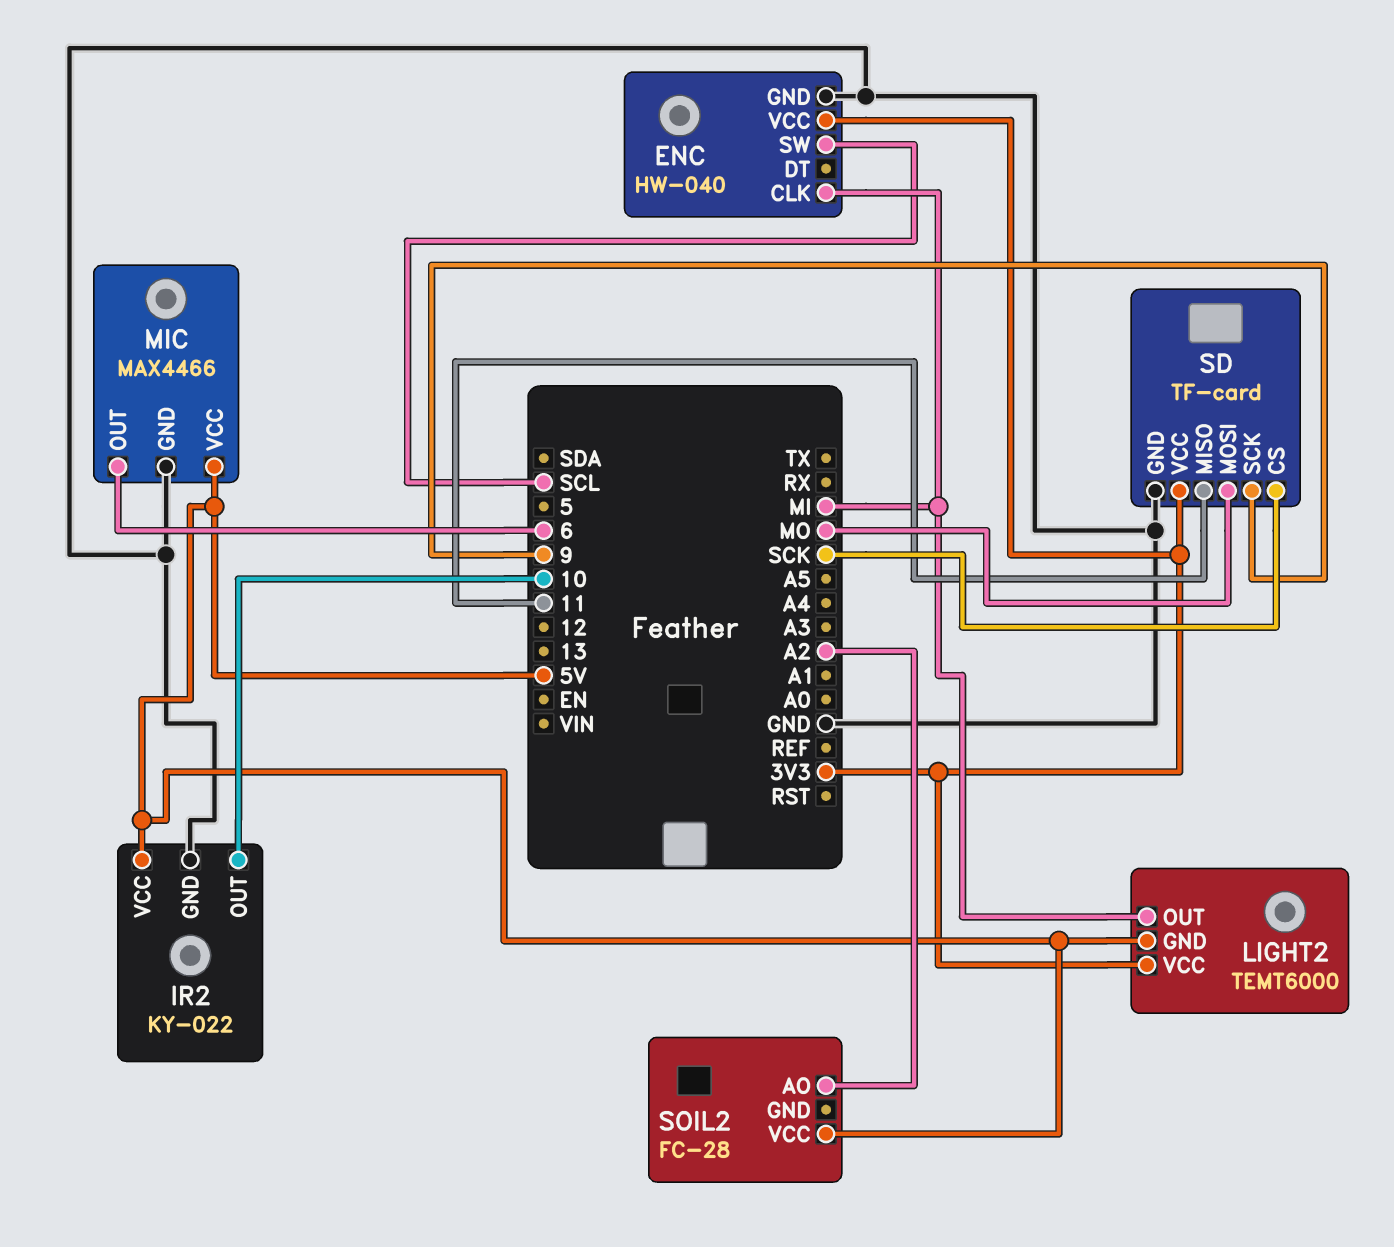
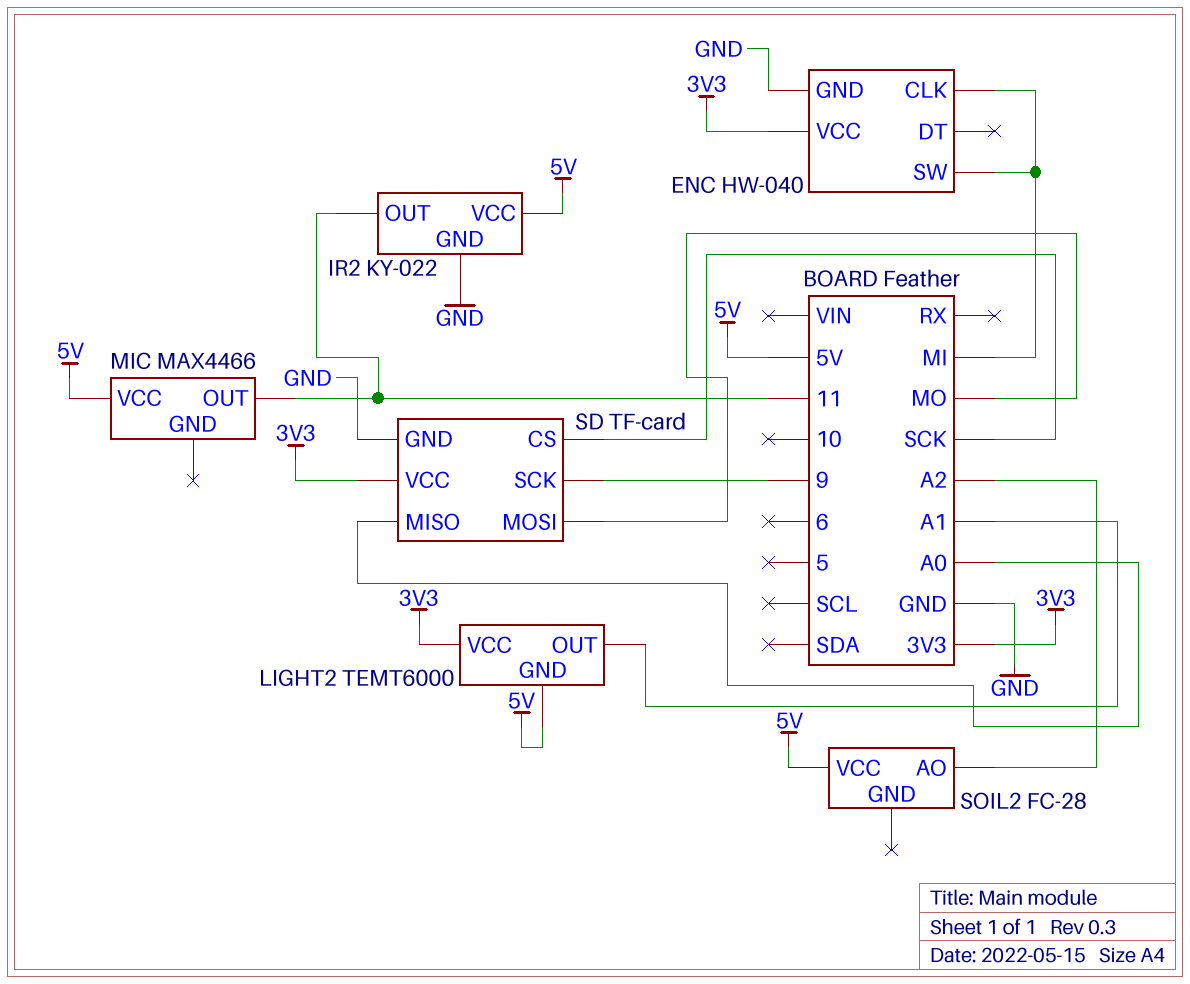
ENC pin SW: SCL -> MI
IR2 pin OUT: 10 -> 11
LIGHT2 pin OUT: MI -> A1
MIC pin GND: GND -> none
MIC pin OUT: 6 -> 11
SD pin MISO: 11 -> A0

